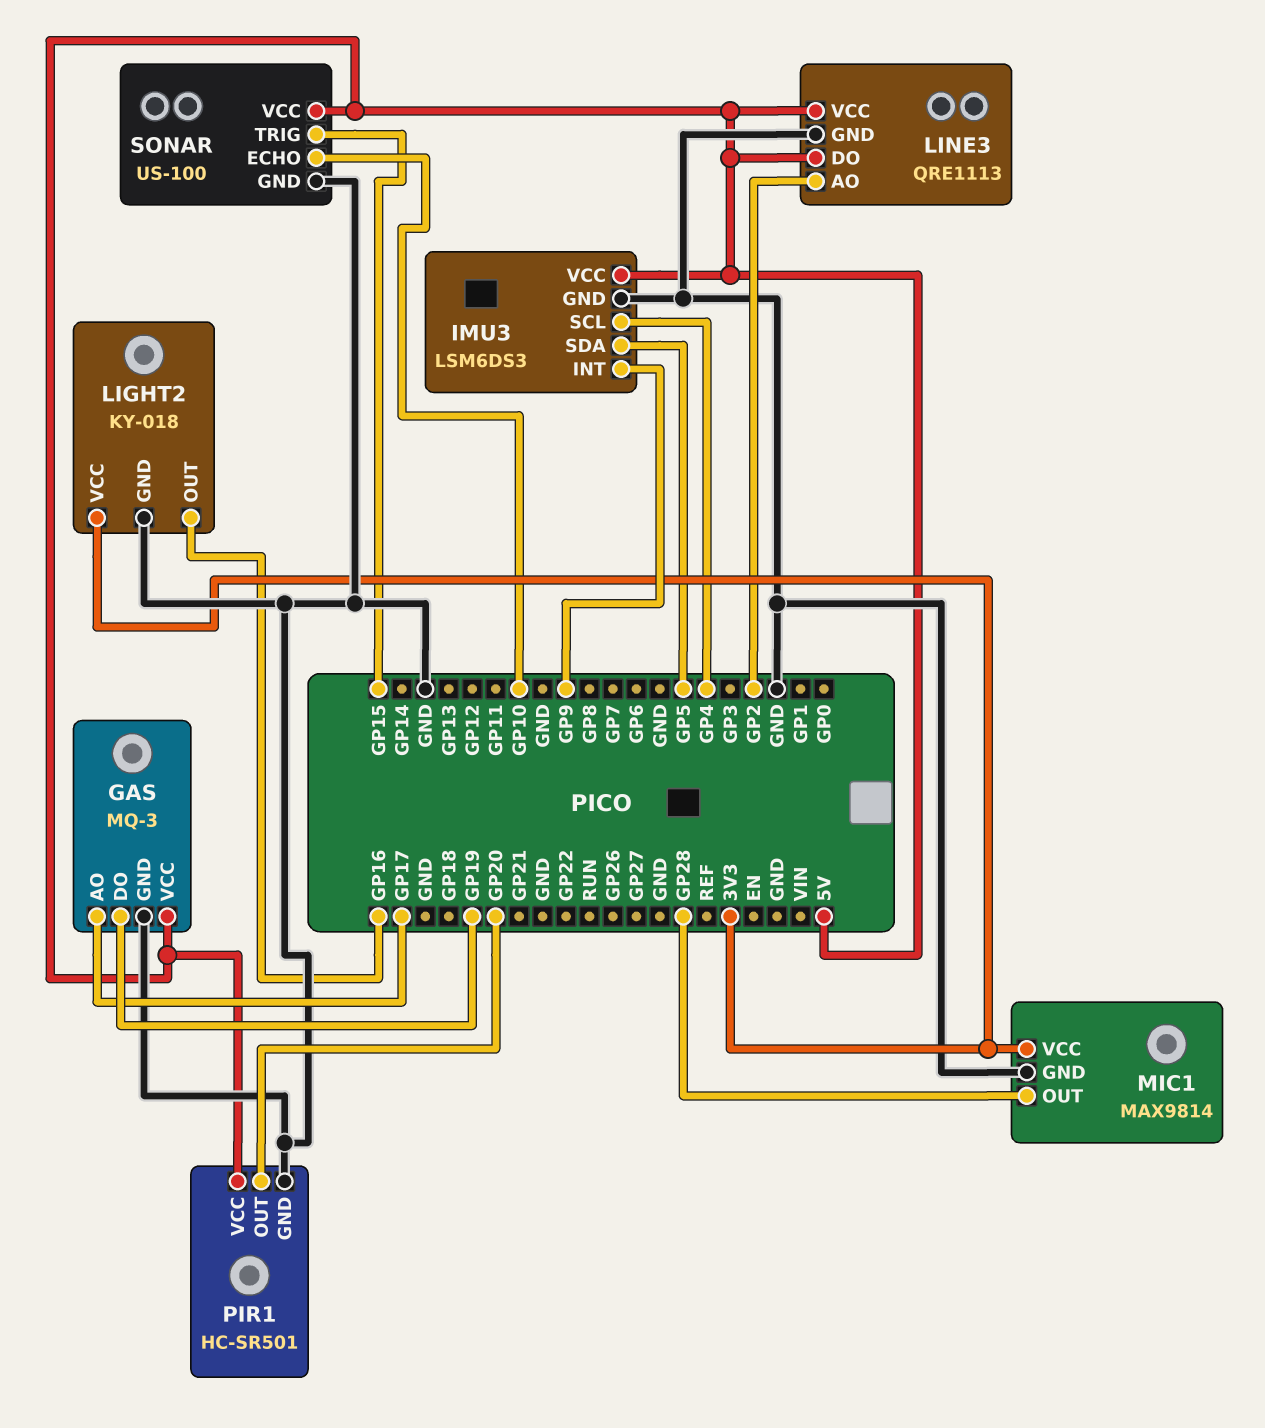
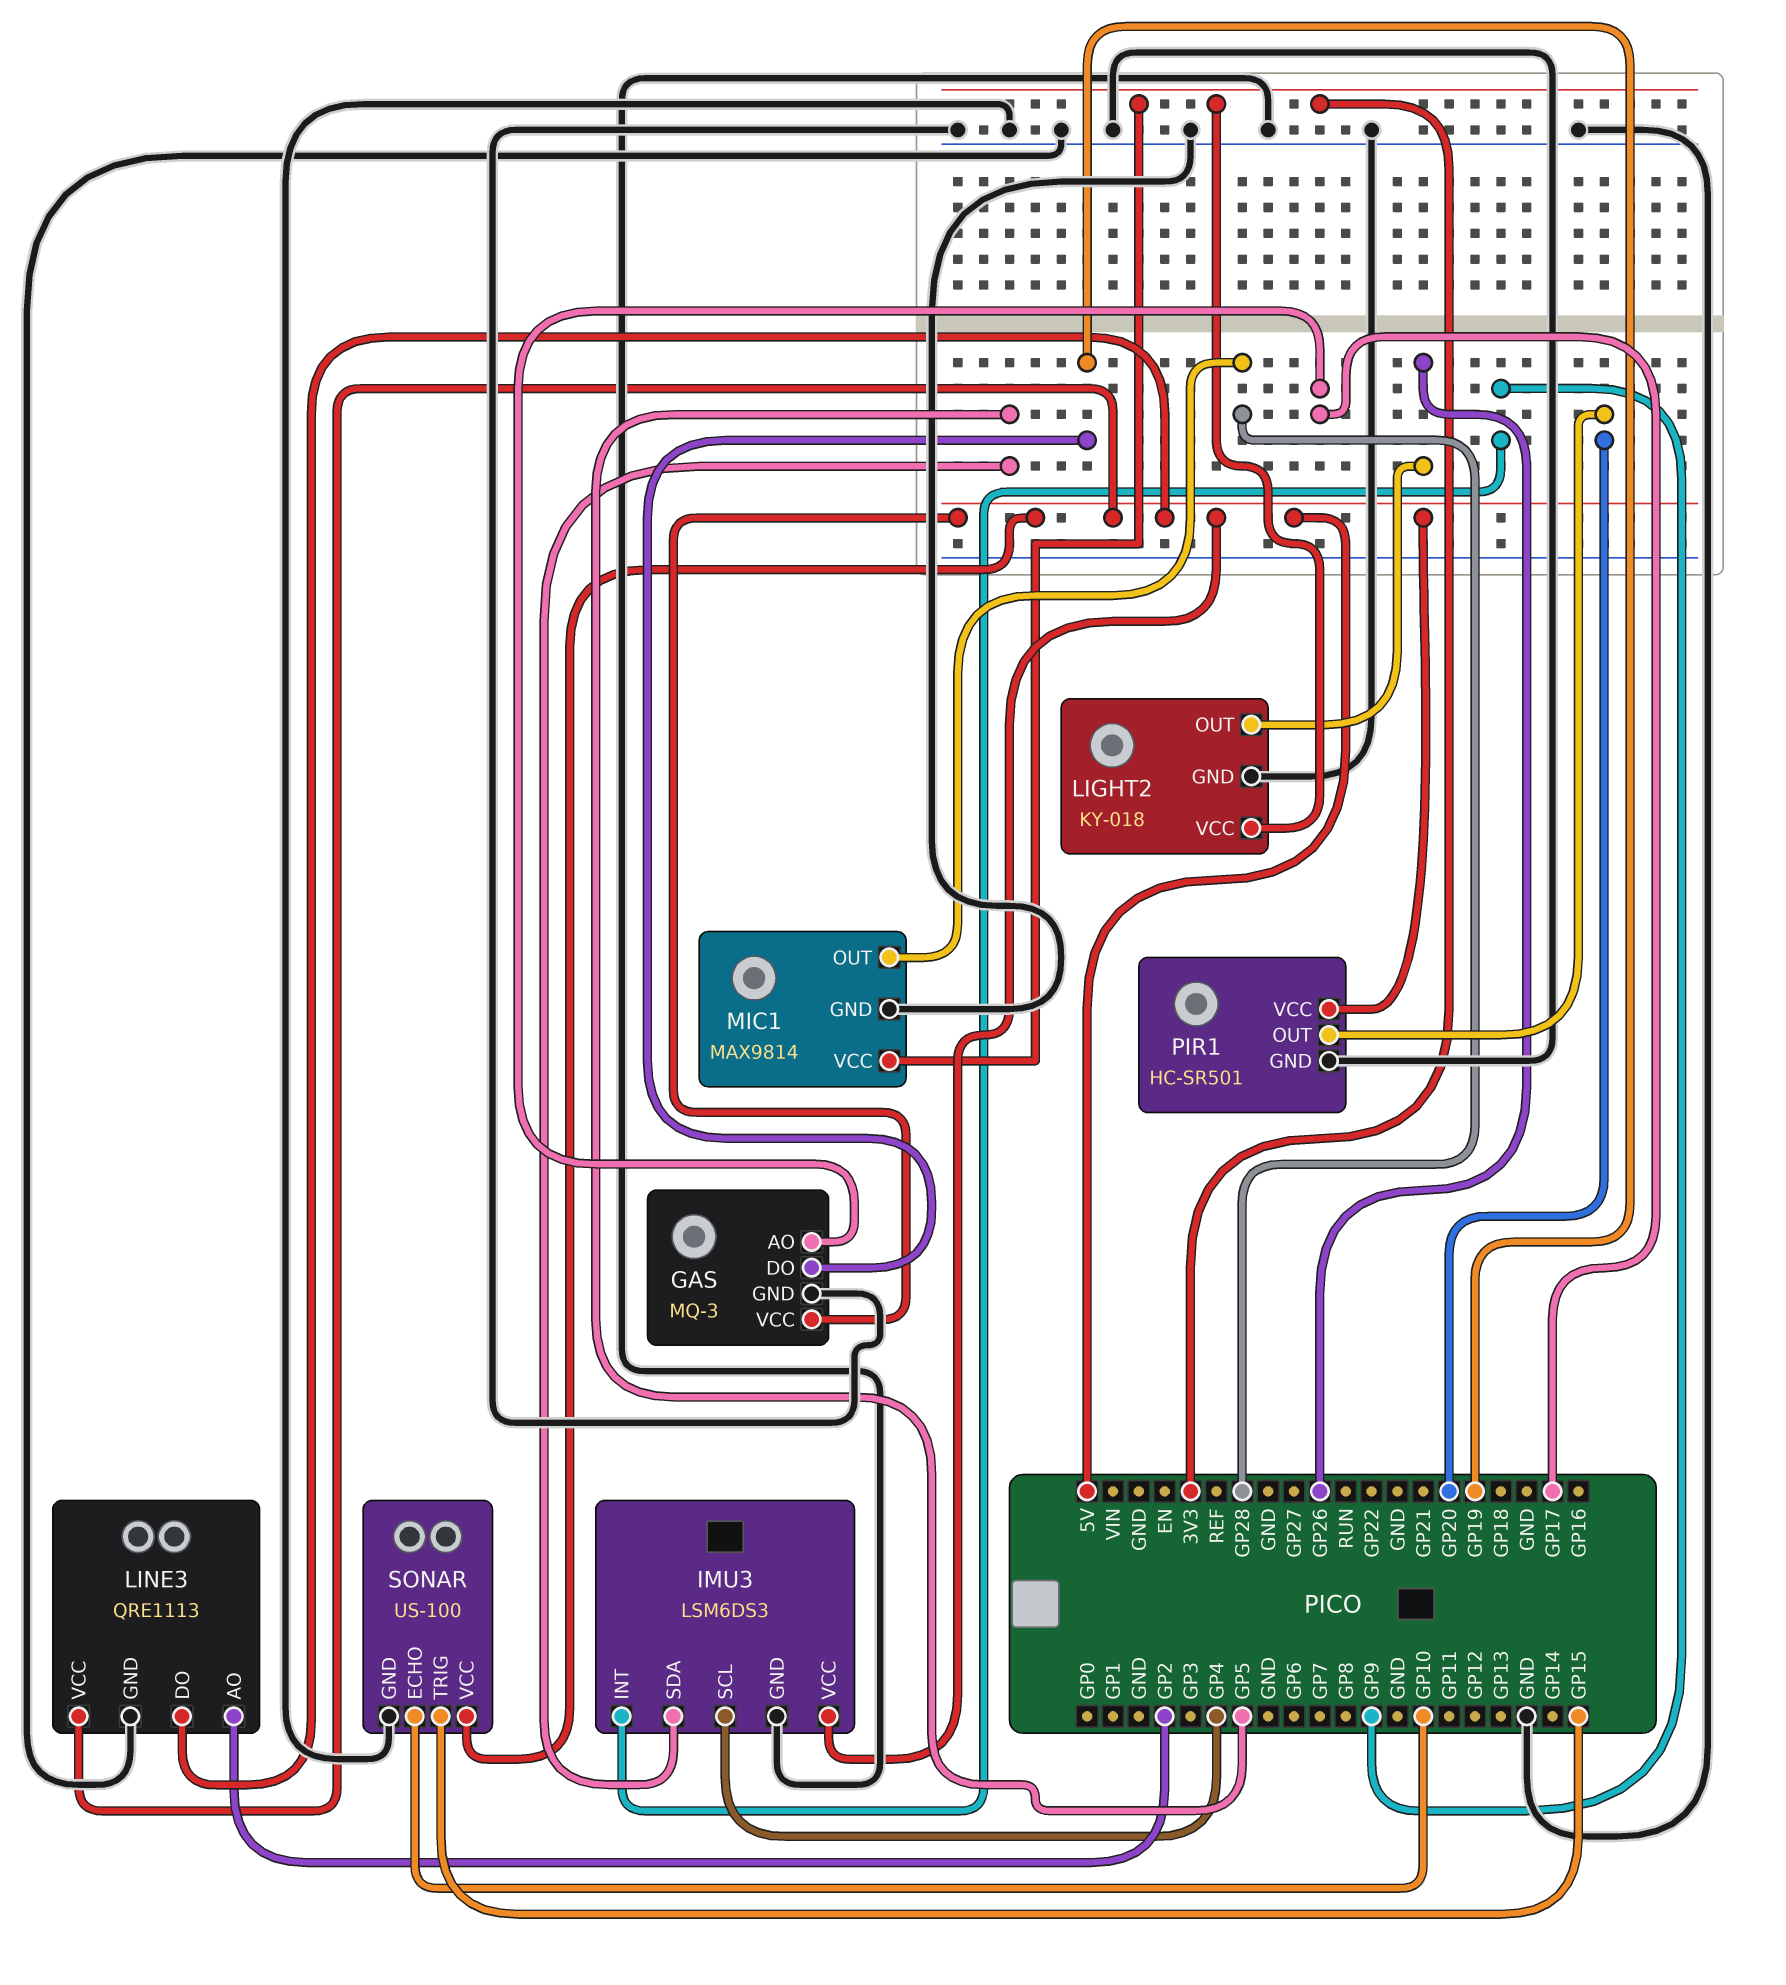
LIGHT2 pin OUT: GP16 -> GP26

